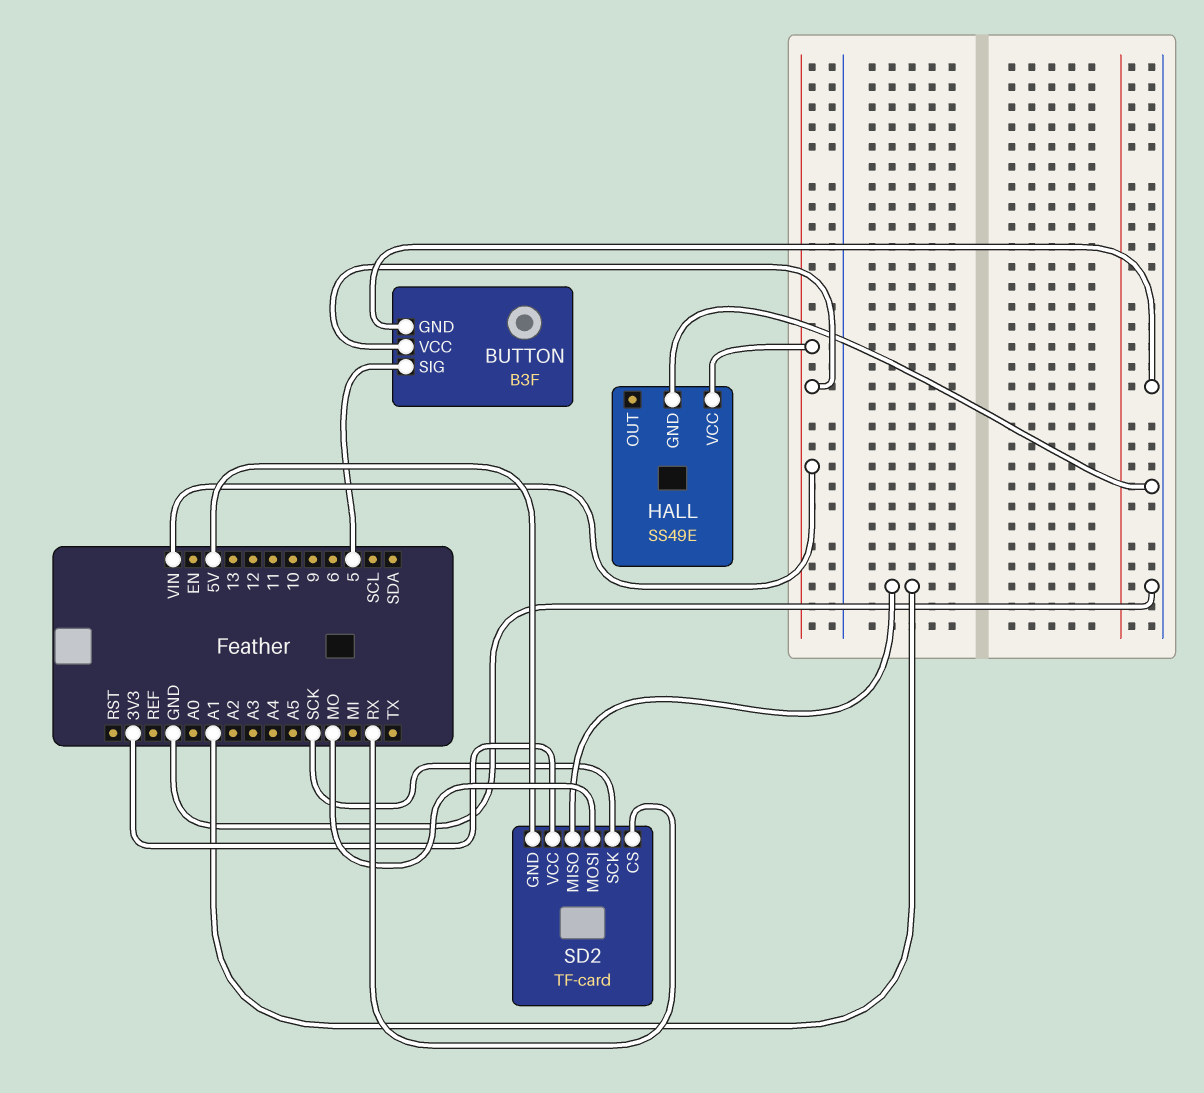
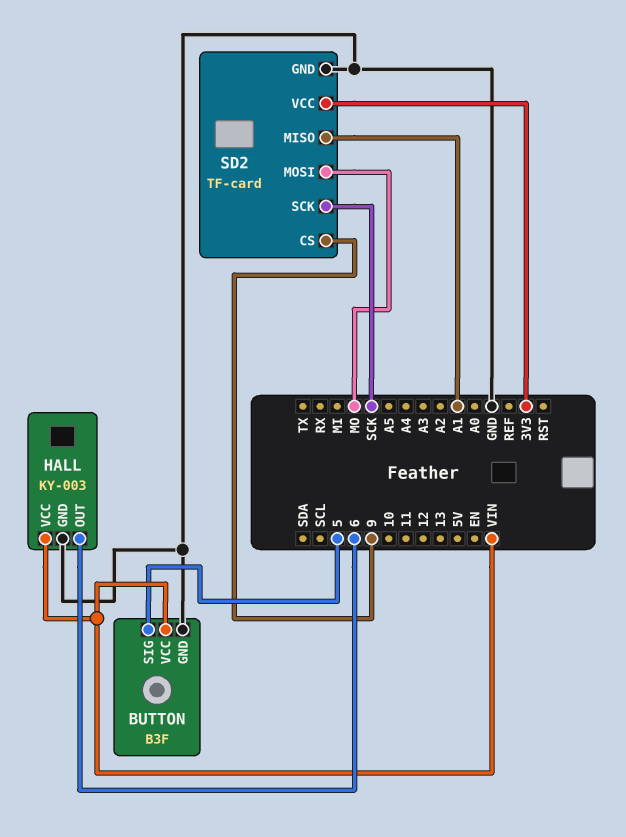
HALL: SS49E -> KY-003
HALL pin OUT: none -> 6
SD2 pin CS: RX -> 9
SD2 pin GND: 5V -> GND

